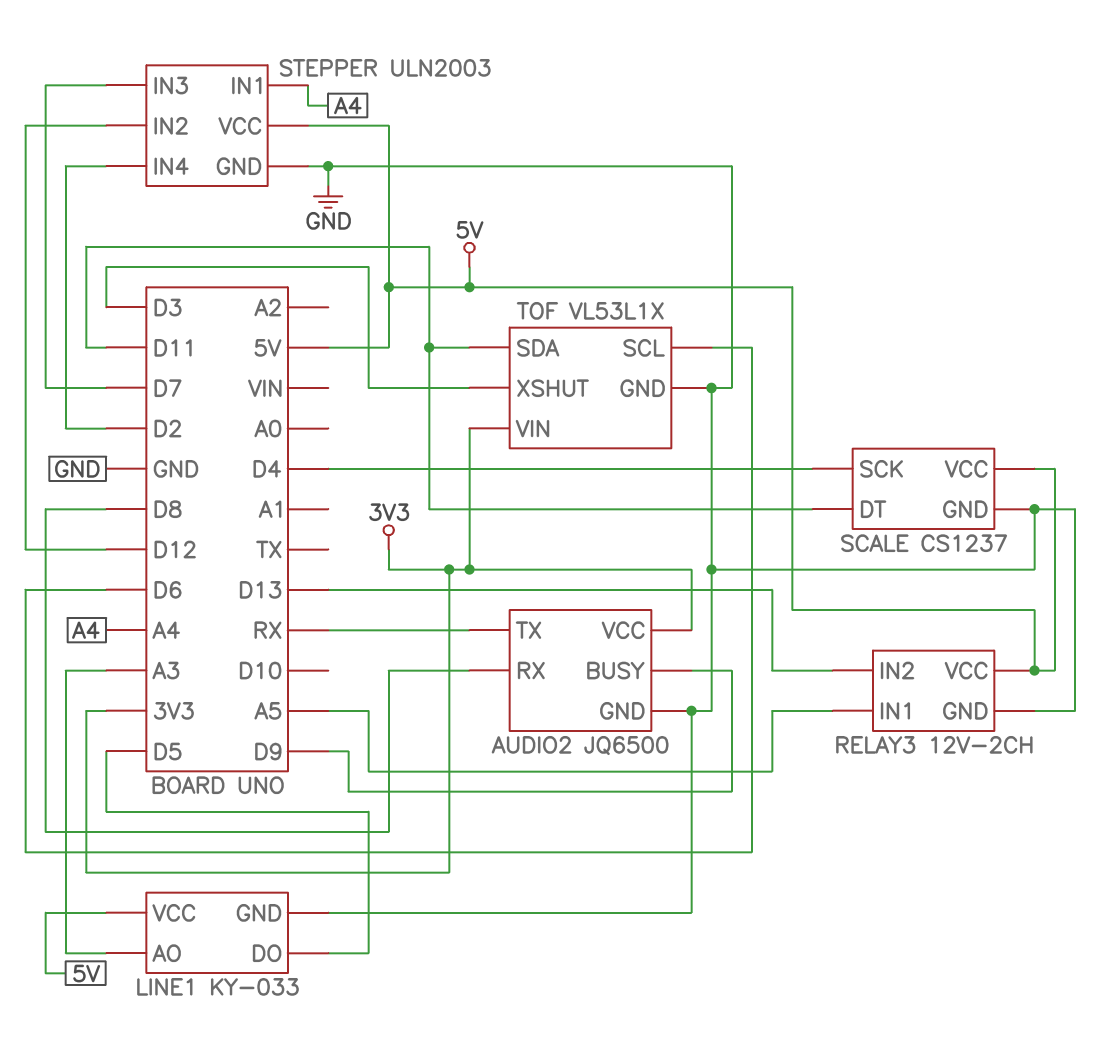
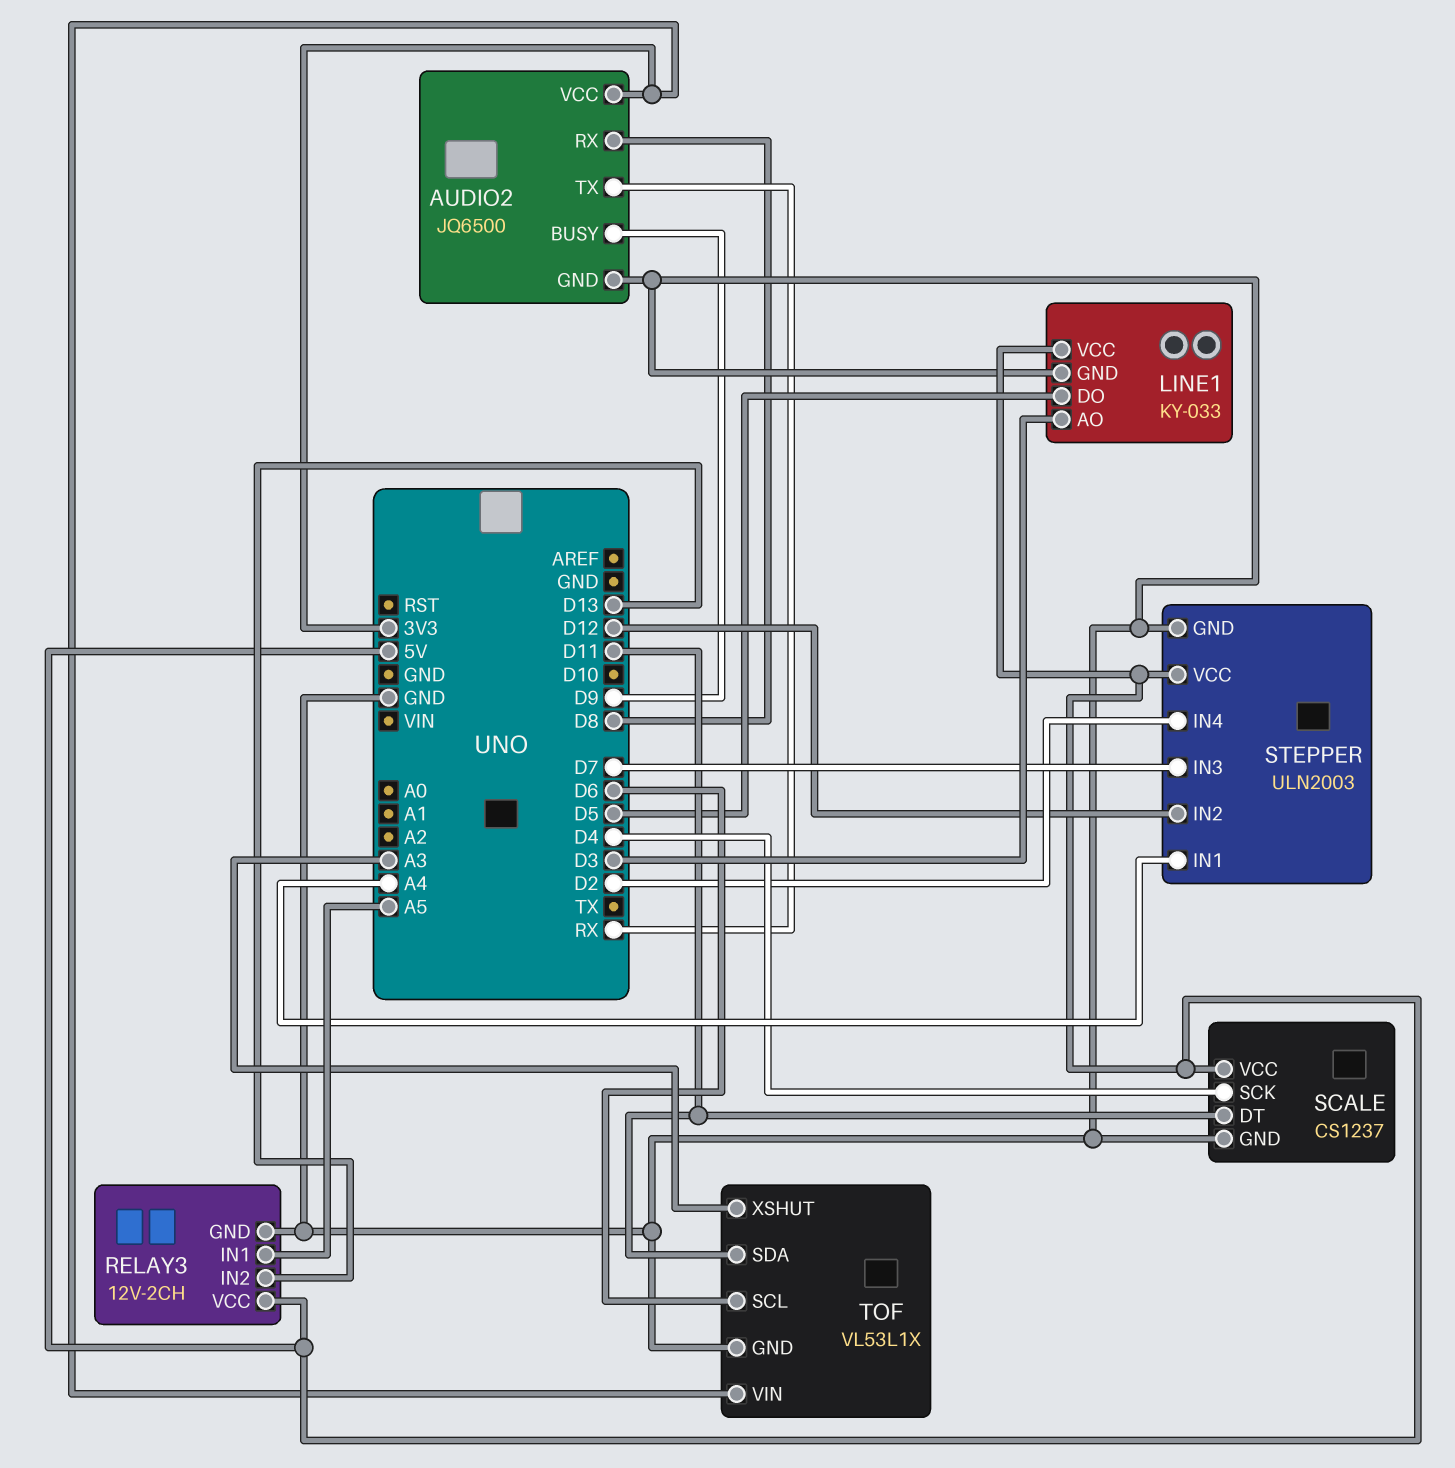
LINE1 pin AO: A3 -> D3
TOF pin XSHUT: D3 -> A3

